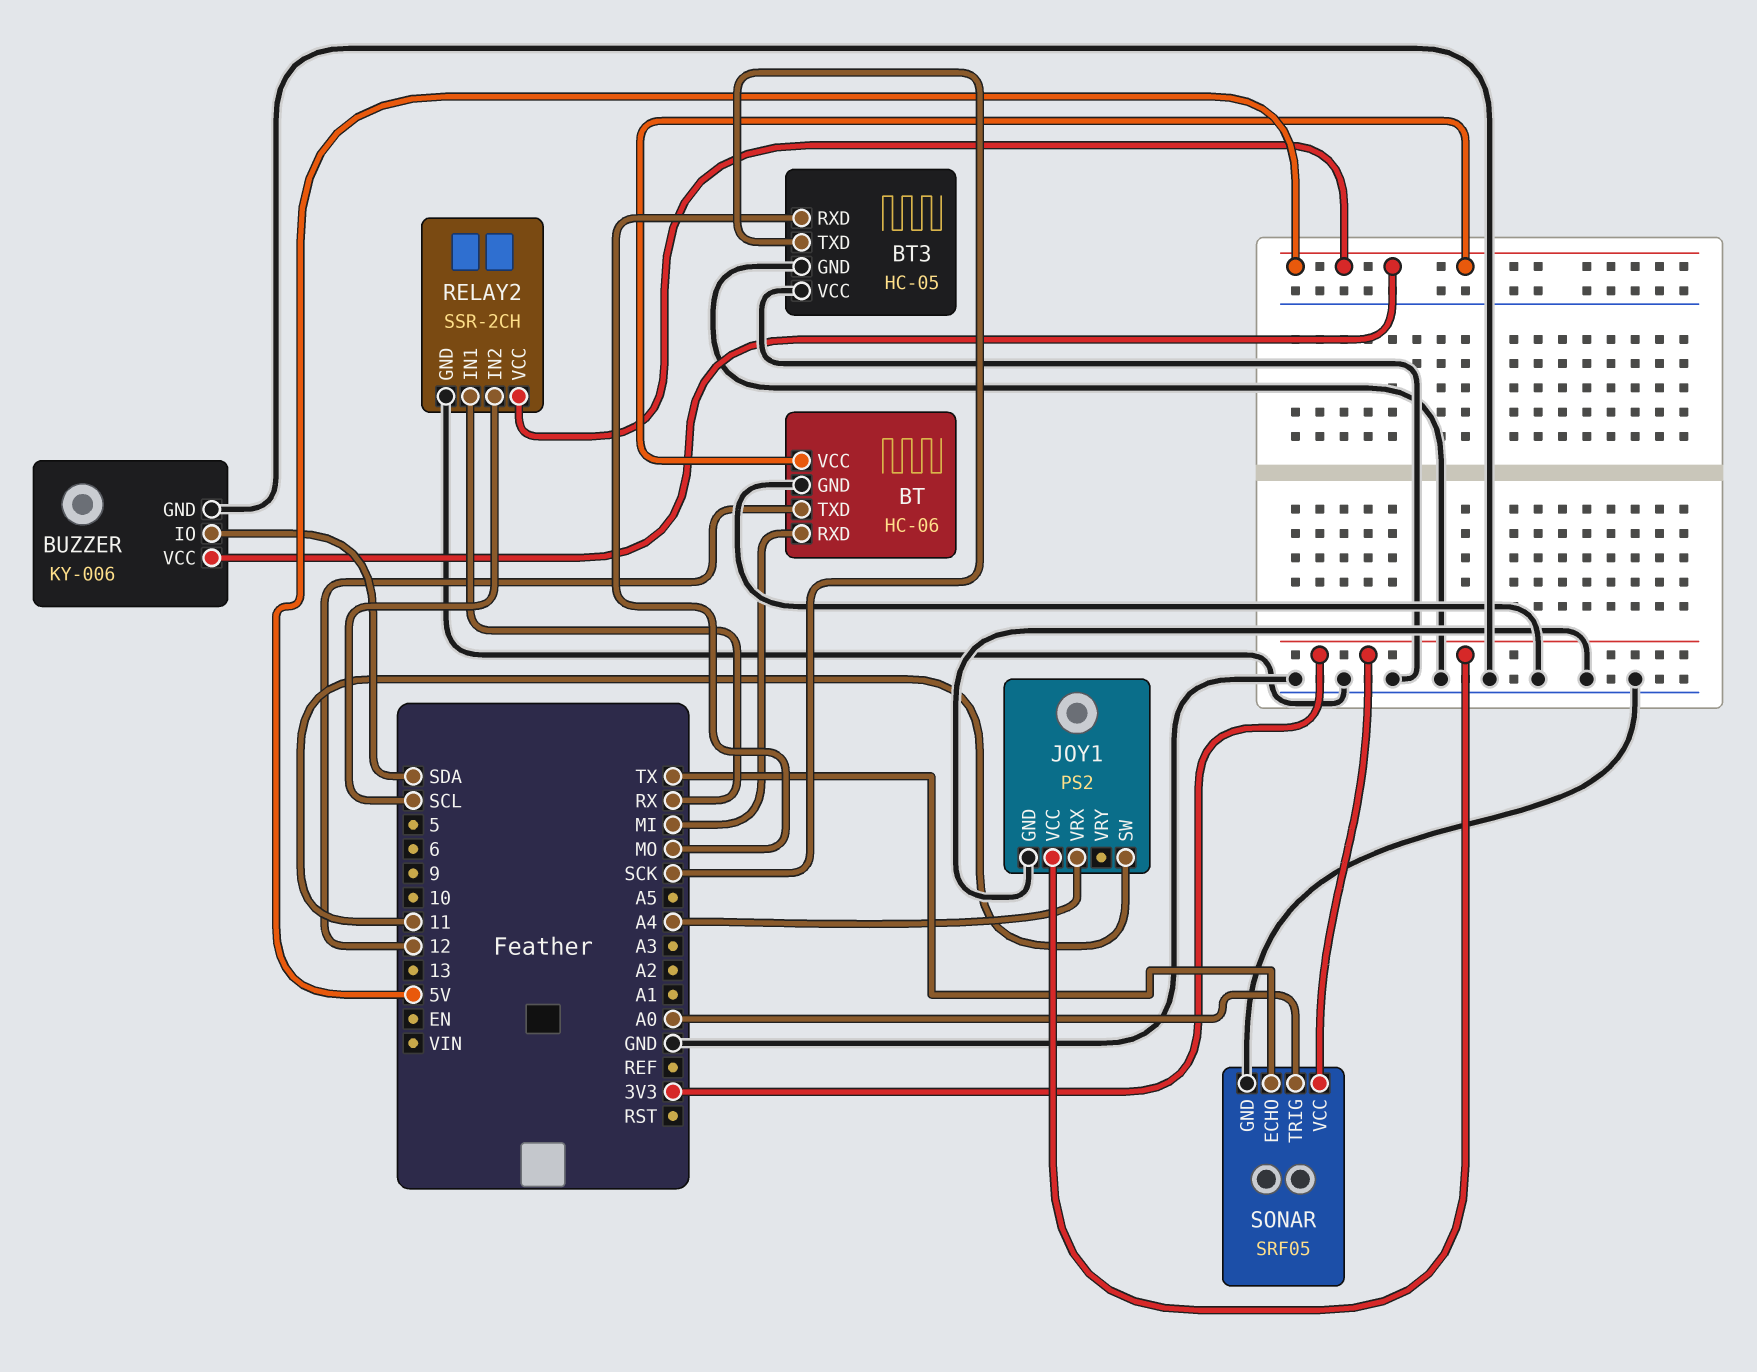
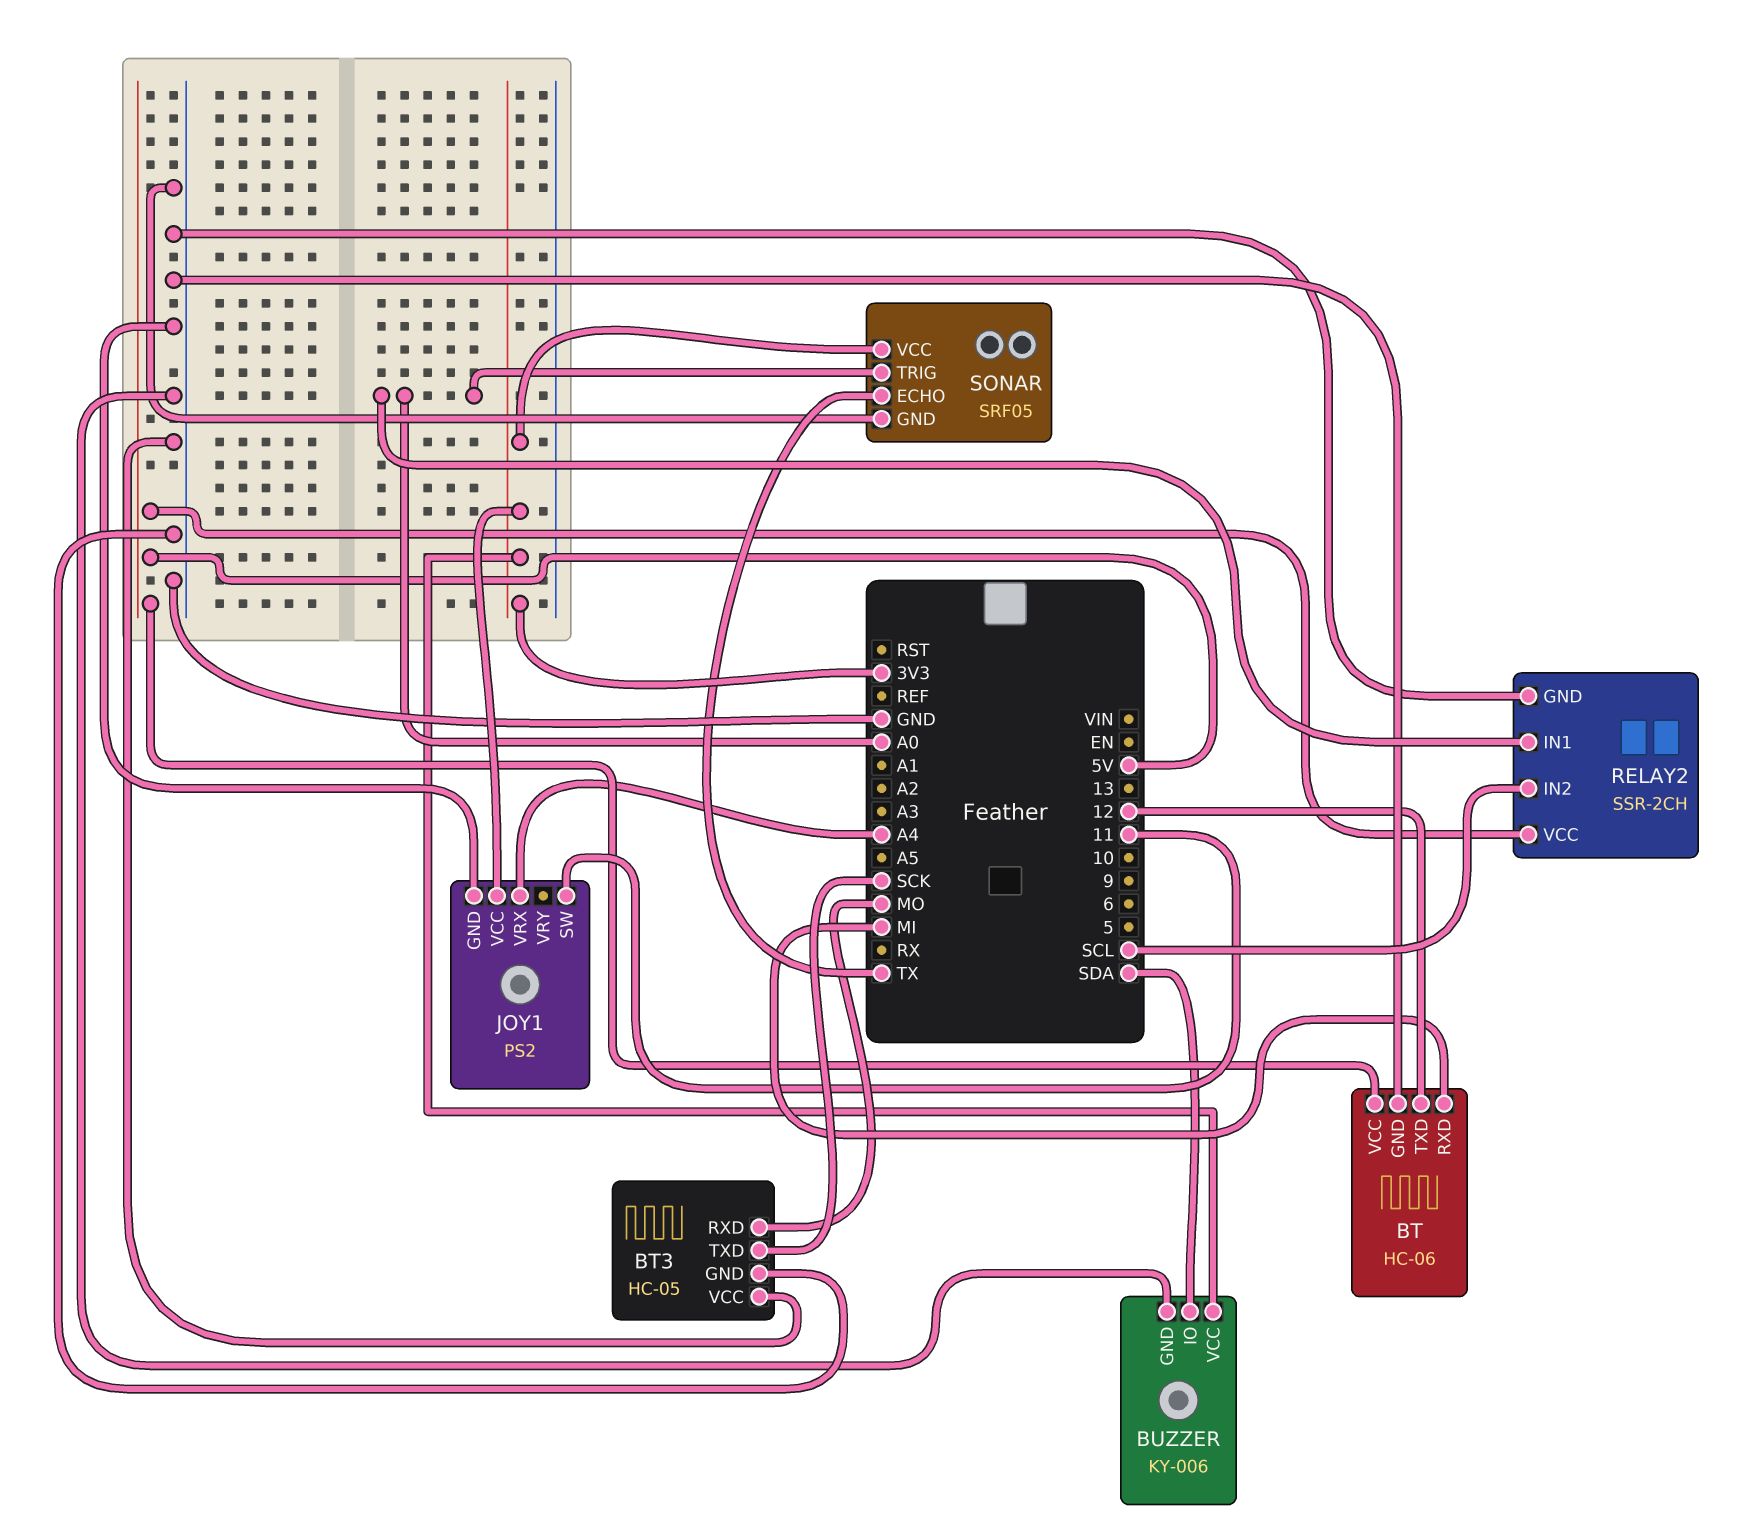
BUZZER pin VCC: 5V -> 3V3
RELAY2 pin IN1: RX -> A0

